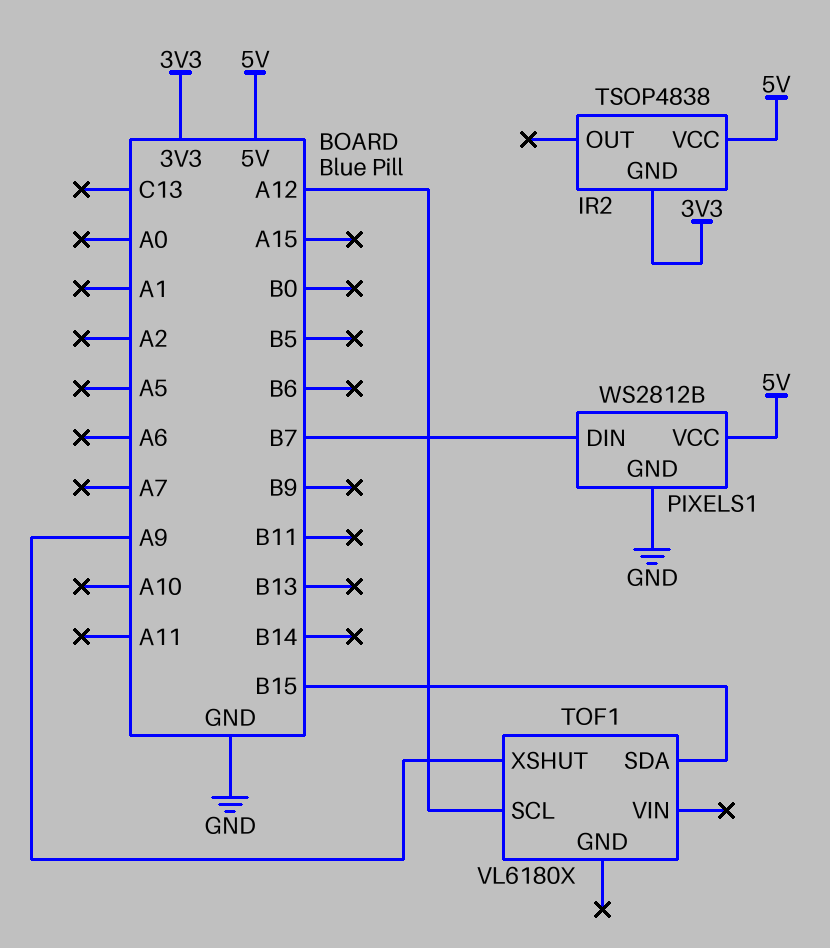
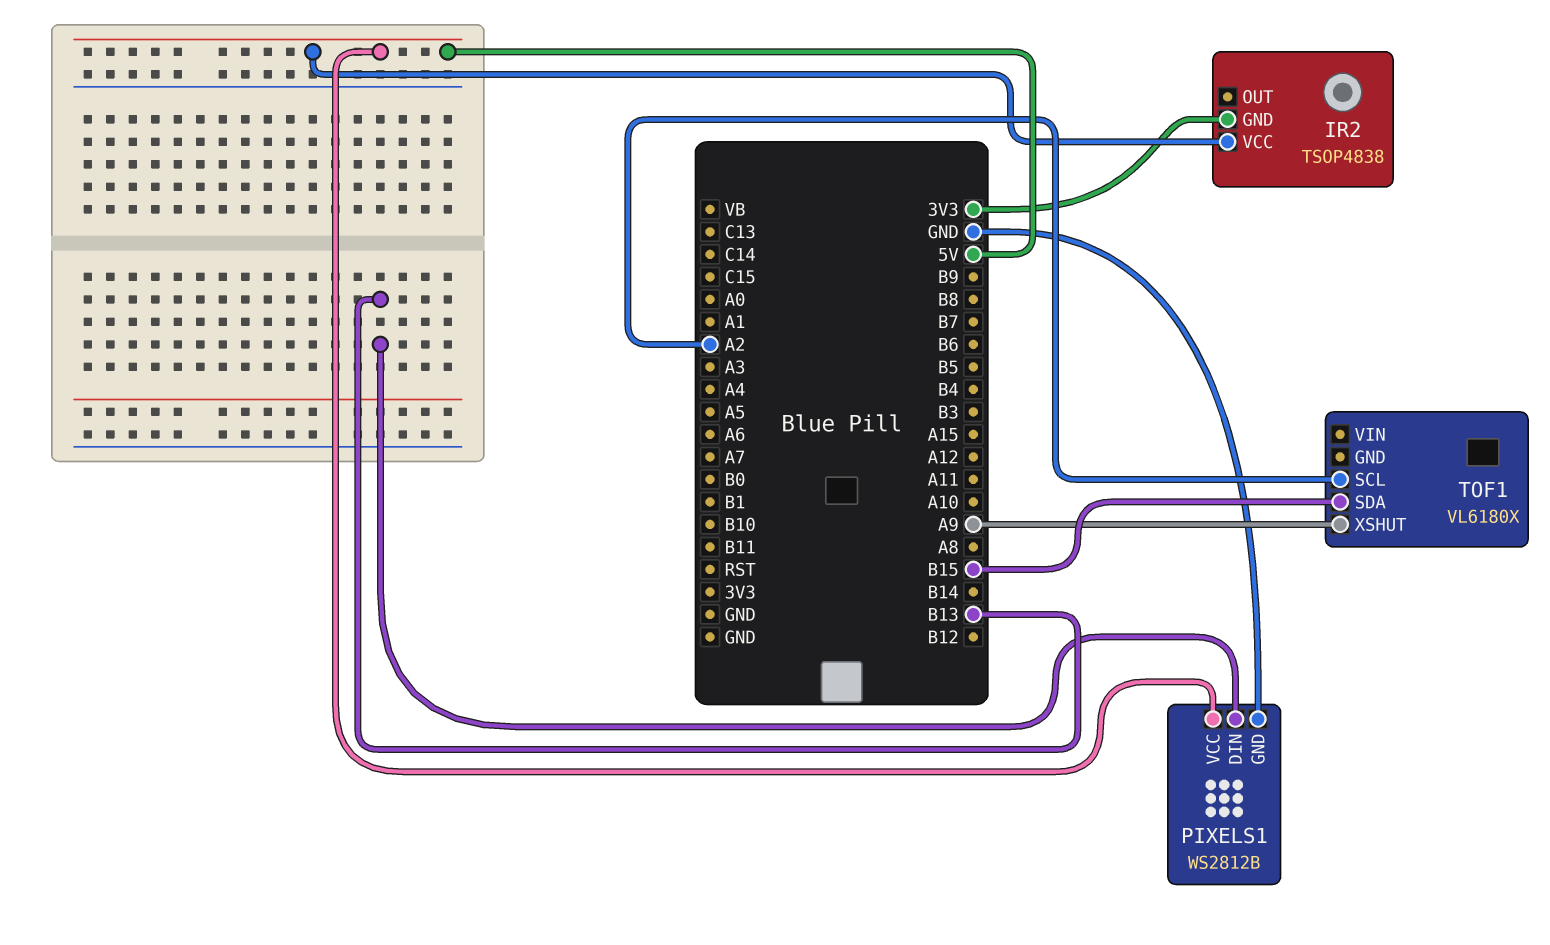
PIXELS1 pin DIN: B7 -> B13
TOF1 pin SCL: A12 -> A2

